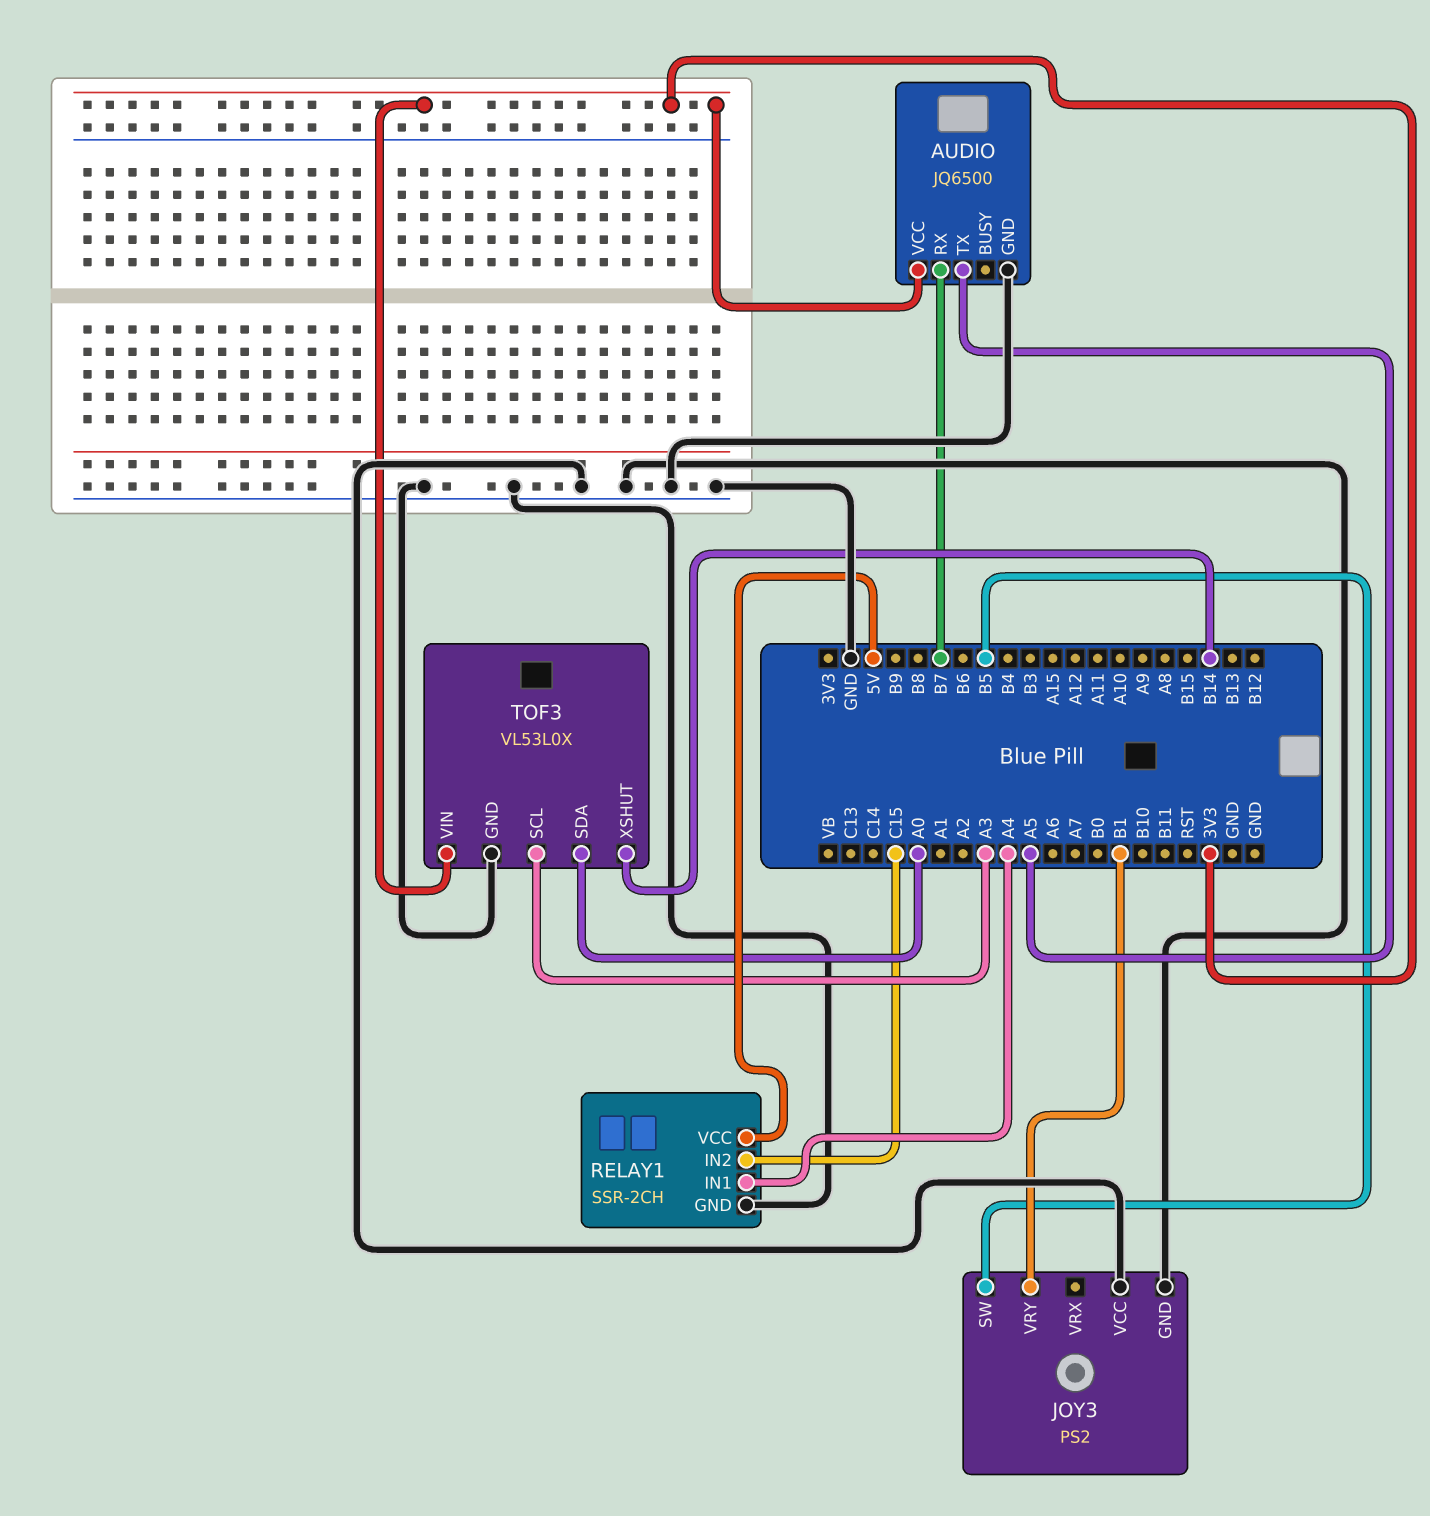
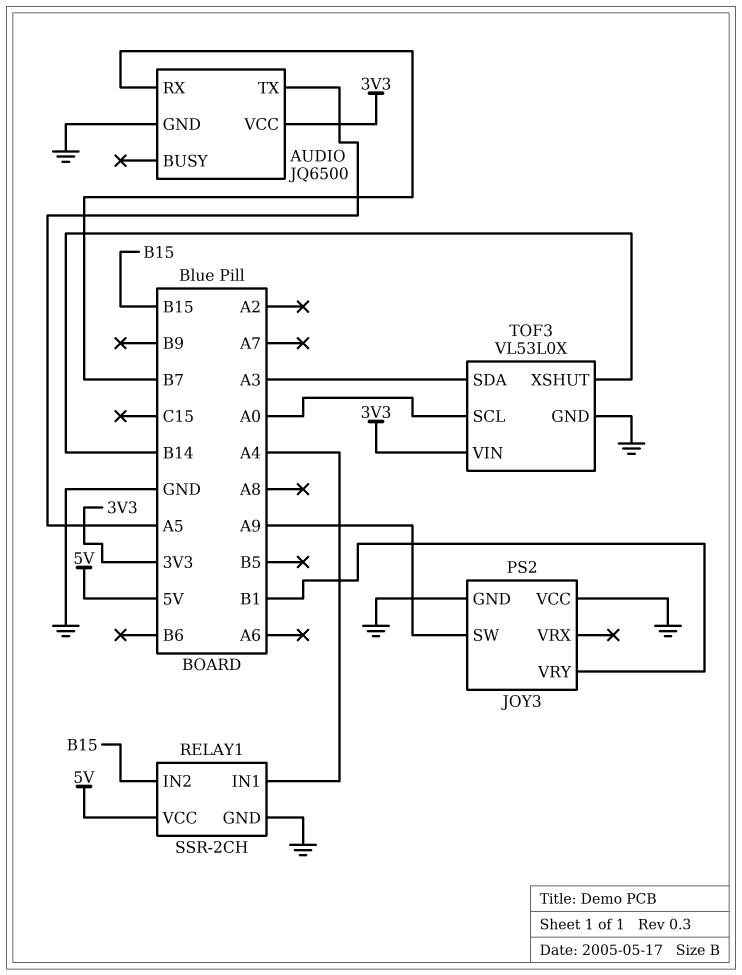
JOY3 pin SW: B5 -> A9
RELAY1 pin IN2: C15 -> B15
TOF3 pin SCL: A3 -> A0
TOF3 pin SDA: A0 -> A3

